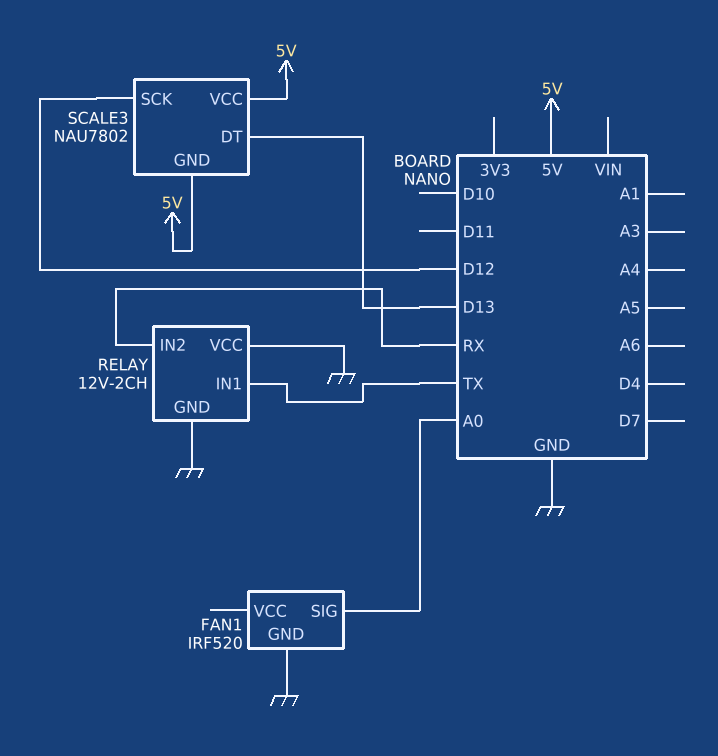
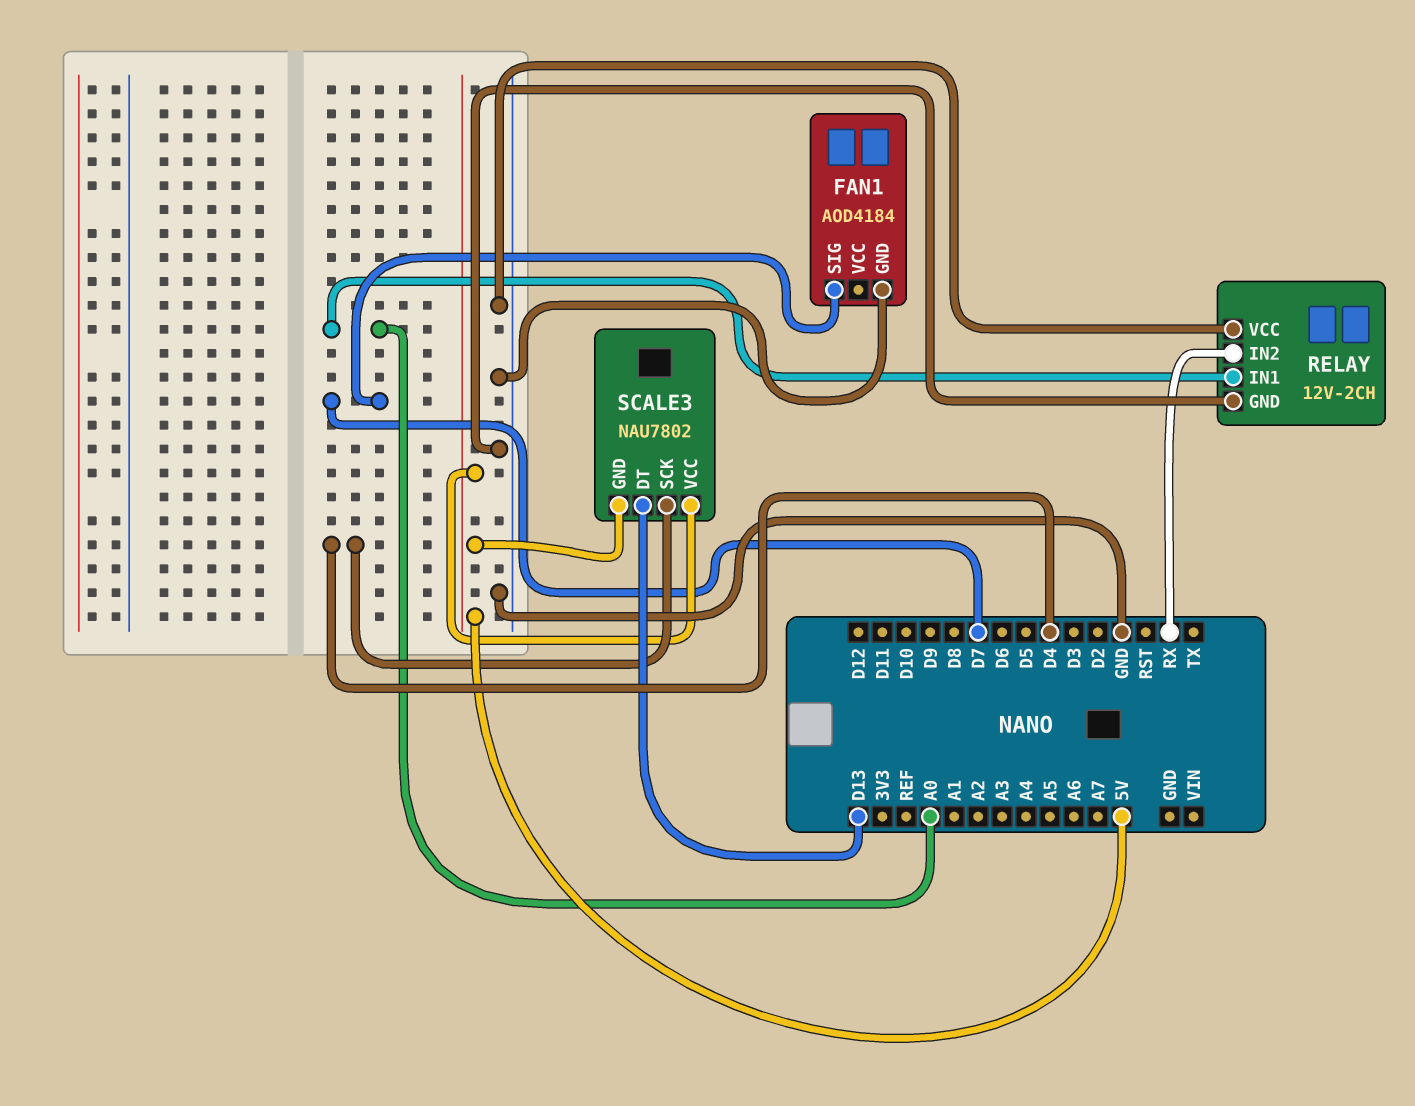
FAN1: IRF520 -> AOD4184
FAN1 pin SIG: A0 -> D7
RELAY pin IN1: TX -> A0
SCALE3 pin SCK: D12 -> D4

